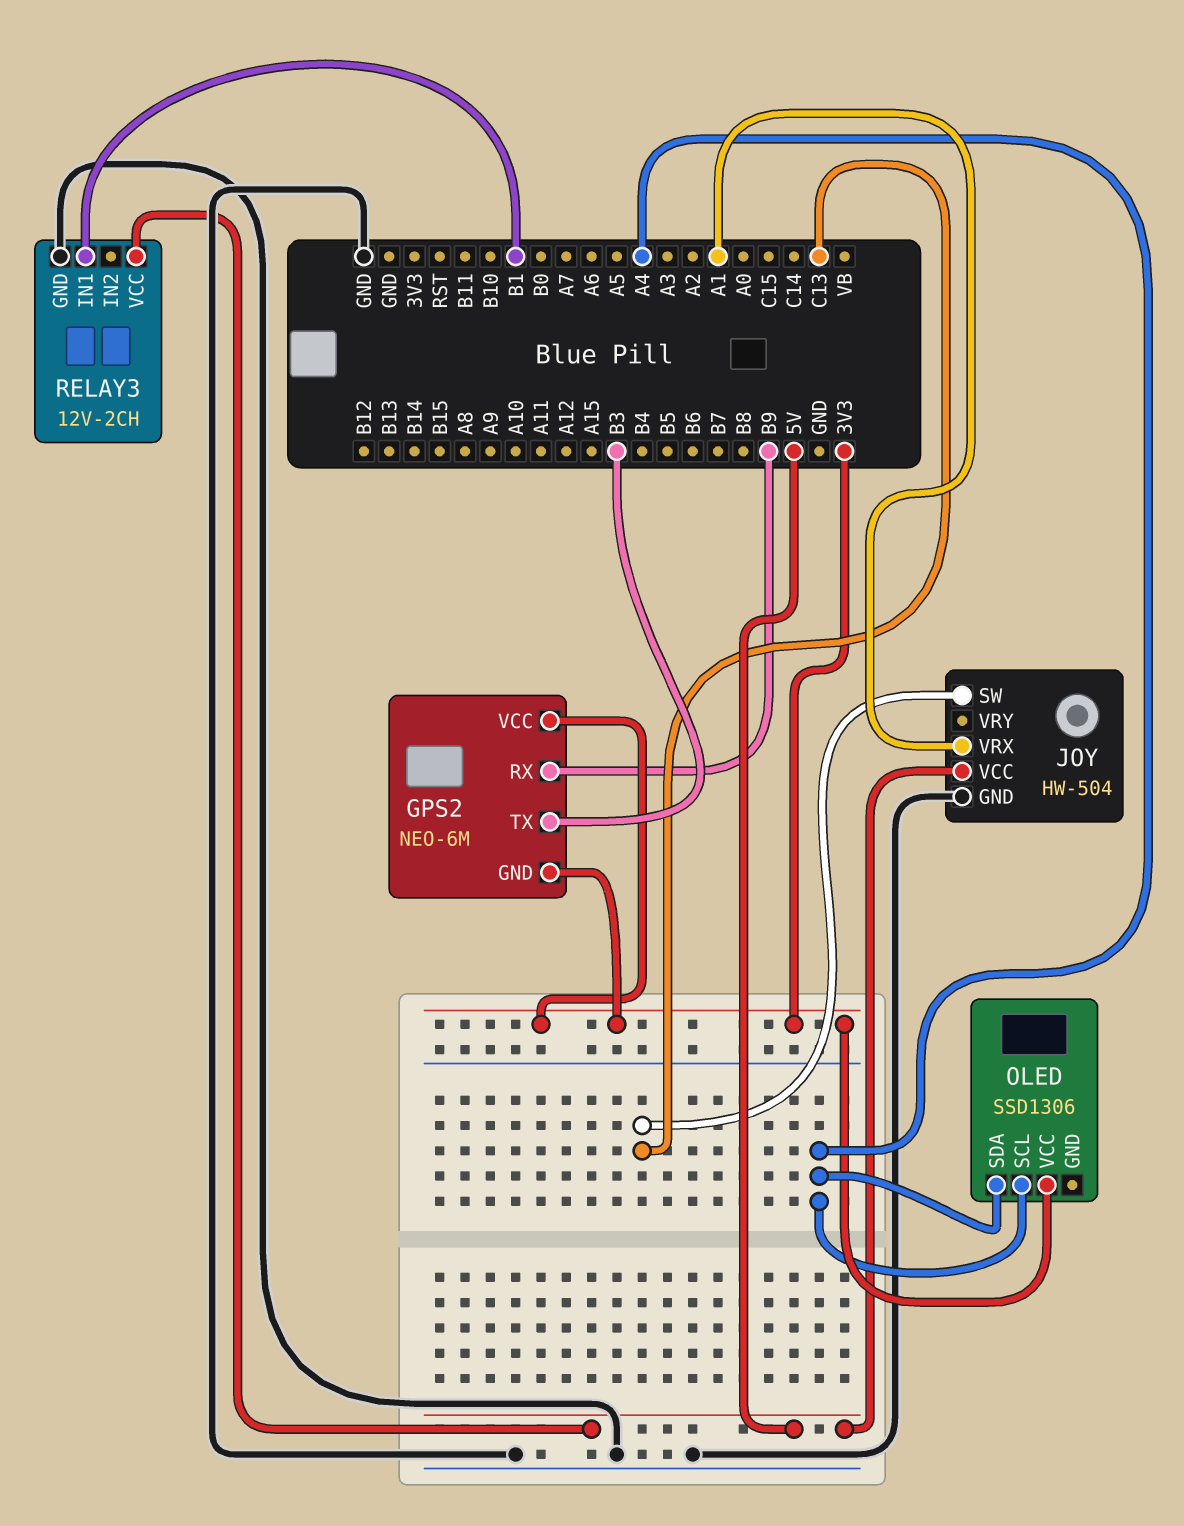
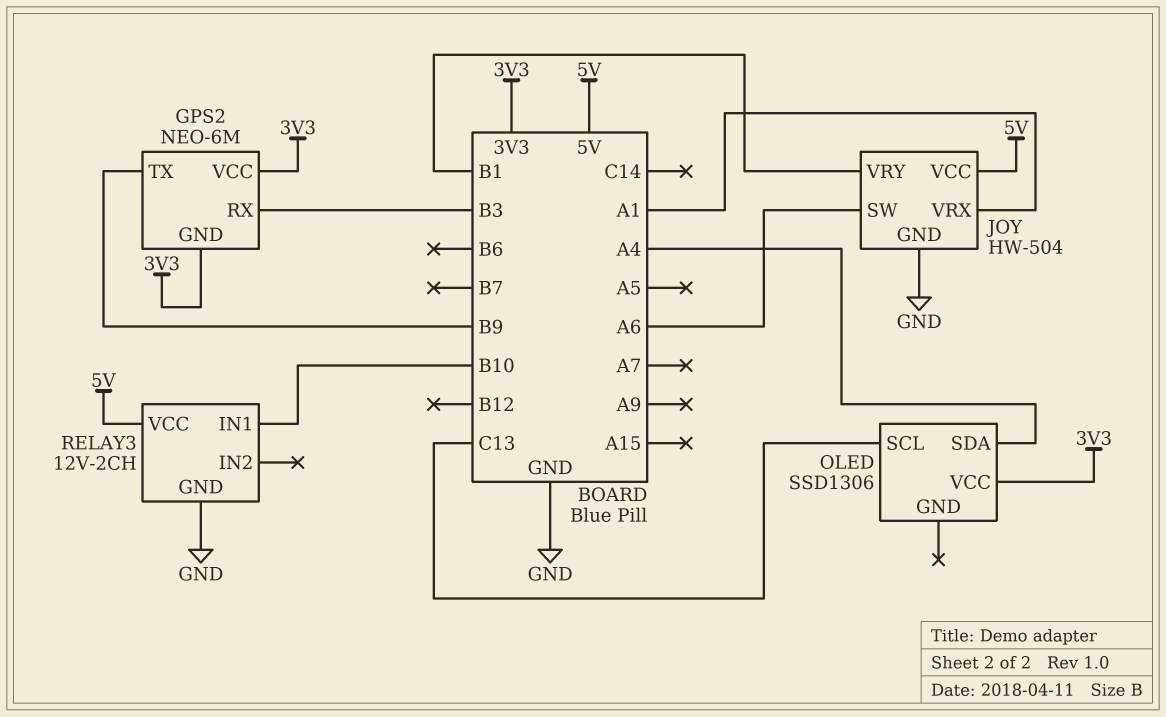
GPS2 pin RX: B9 -> B3
GPS2 pin TX: B3 -> B9
JOY pin SW: C13 -> A6
JOY pin VRY: none -> B1
OLED pin SCL: A4 -> C13
RELAY3 pin IN1: B1 -> B10

